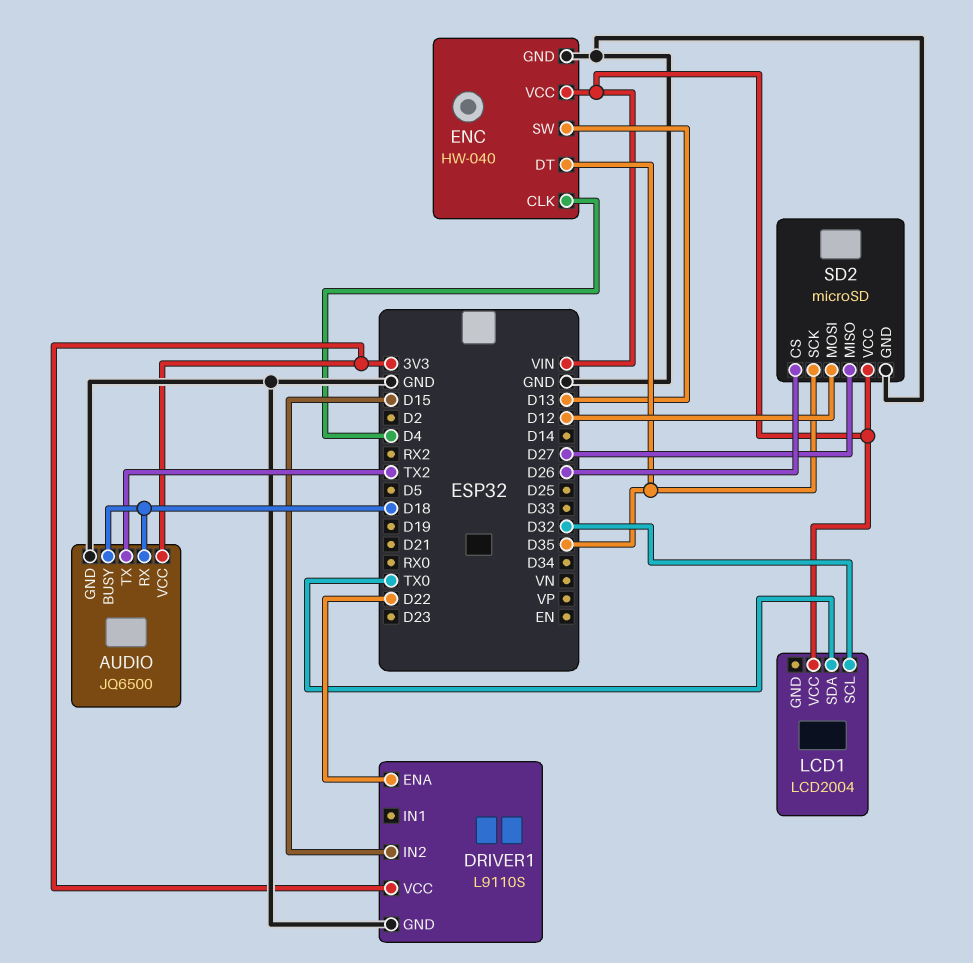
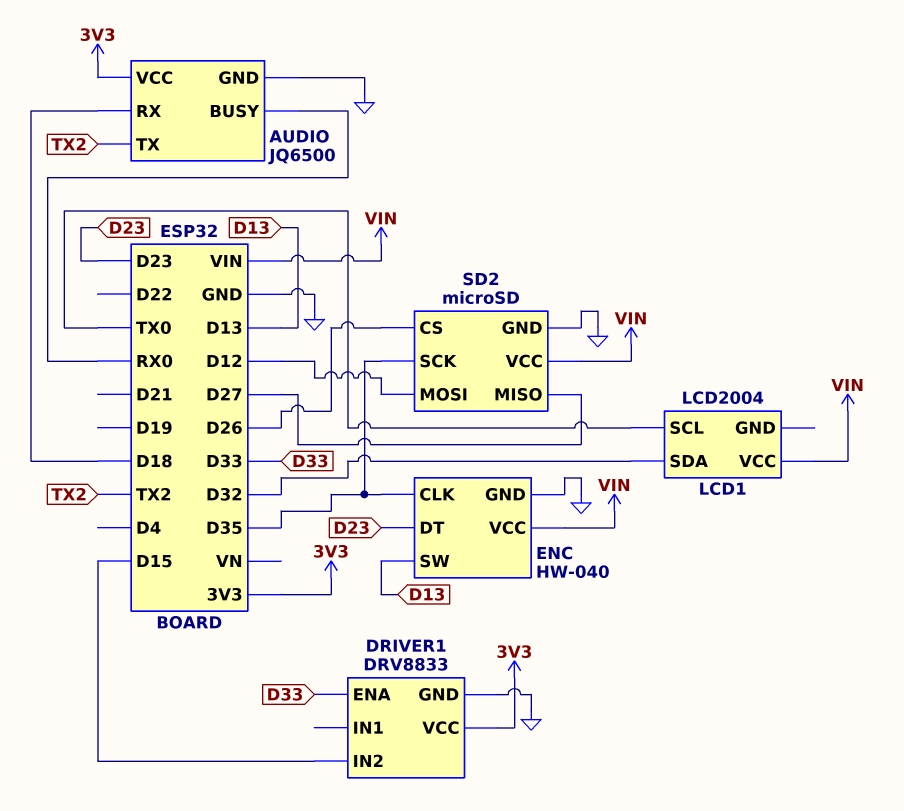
AUDIO pin BUSY: D18 -> RX0
DRIVER1: L9110S -> DRV8833
DRIVER1 pin ENA: D22 -> D33
ENC pin CLK: D4 -> D35
ENC pin DT: D35 -> D23
LCD1 pin SCL: D32 -> TX0
LCD1 pin SDA: TX0 -> D32

